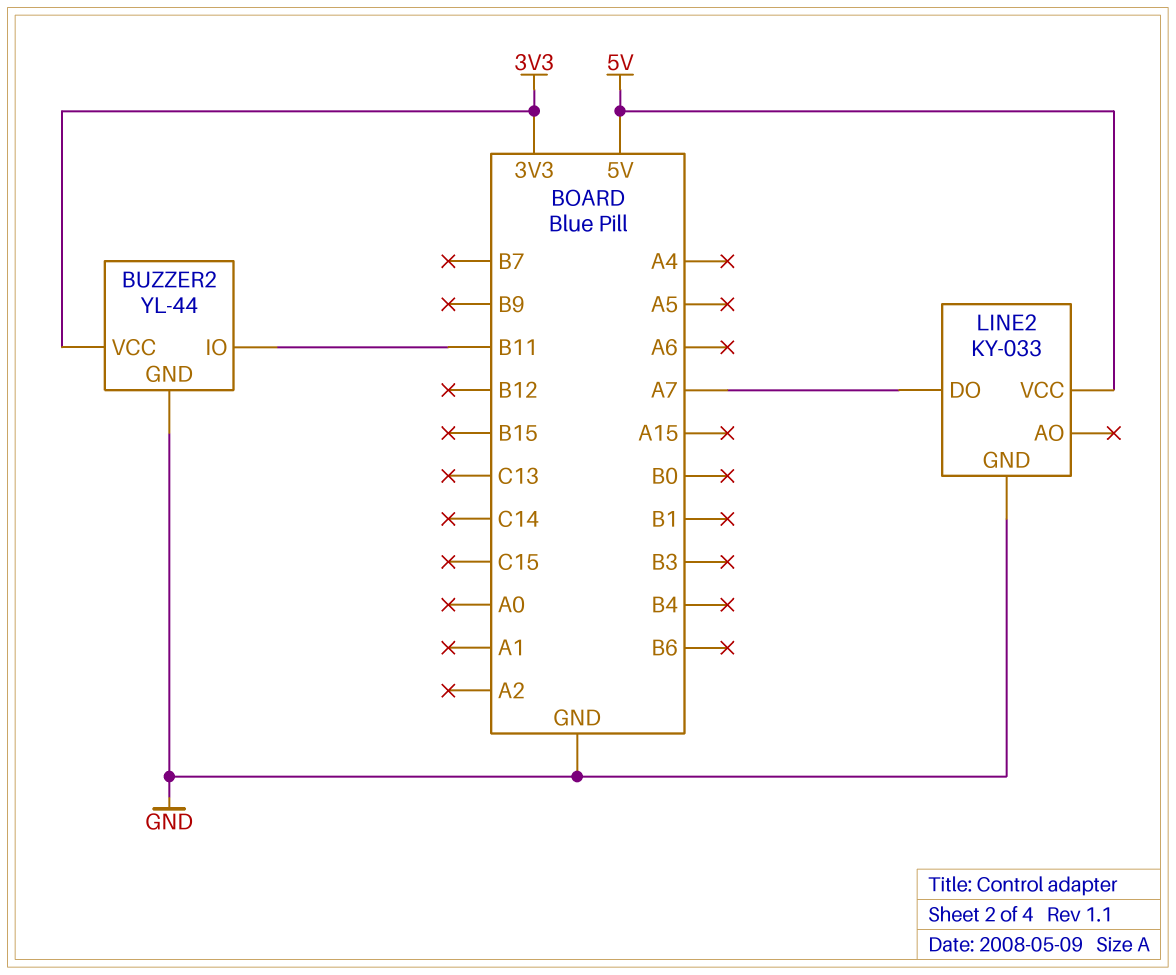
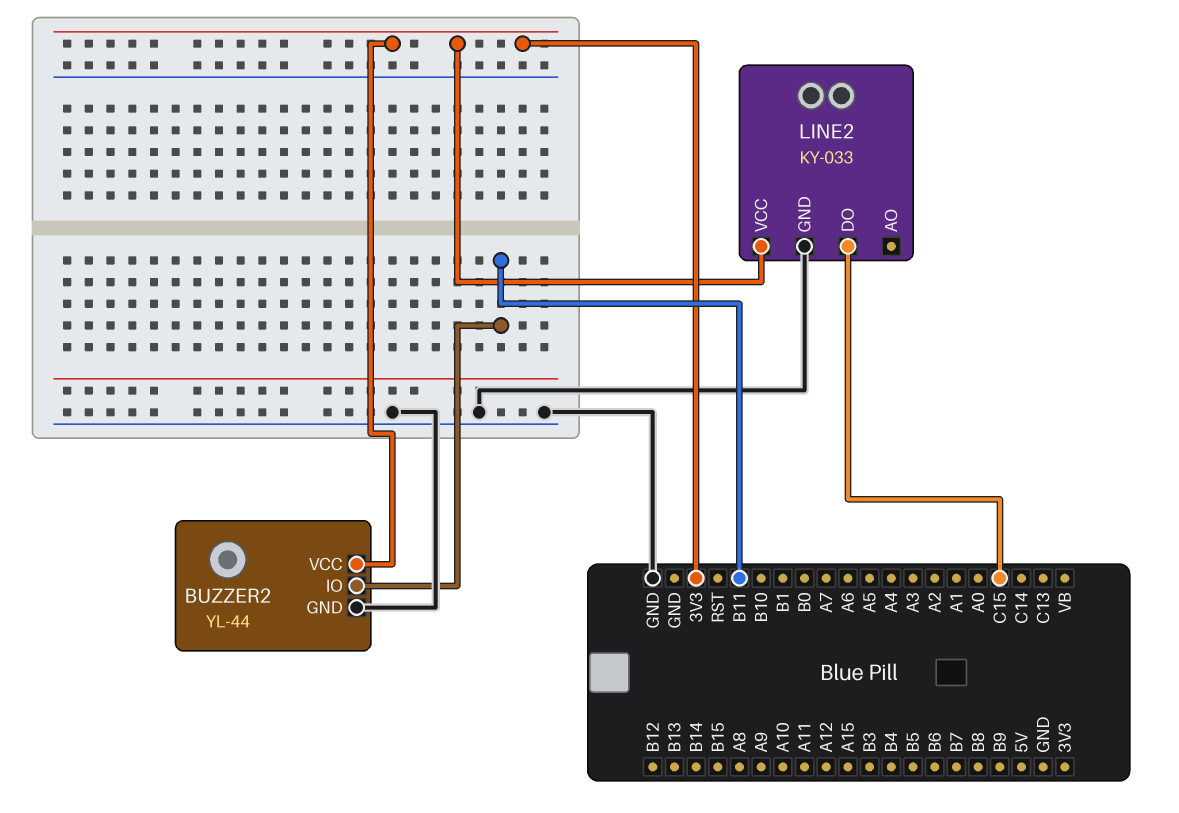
LINE2 pin DO: A7 -> C15
LINE2 pin VCC: 5V -> 3V3

